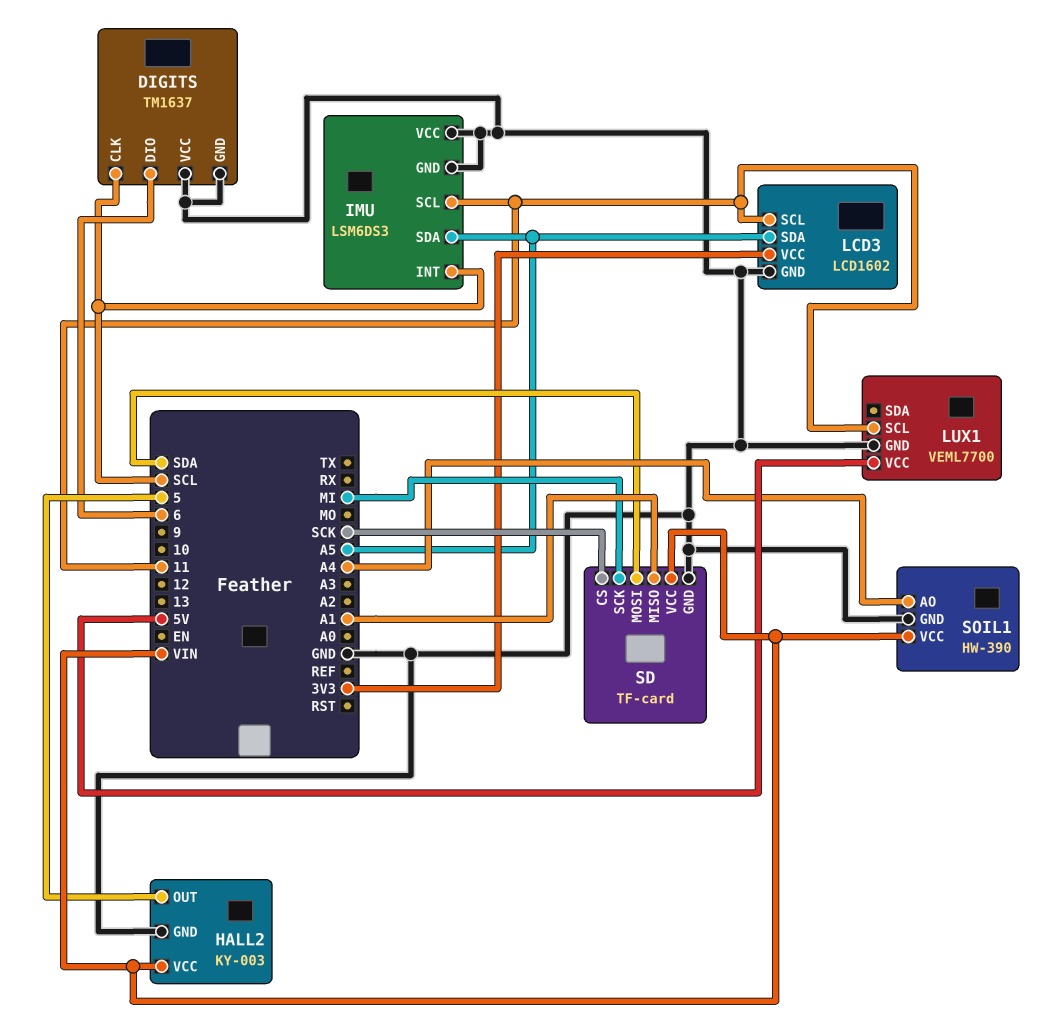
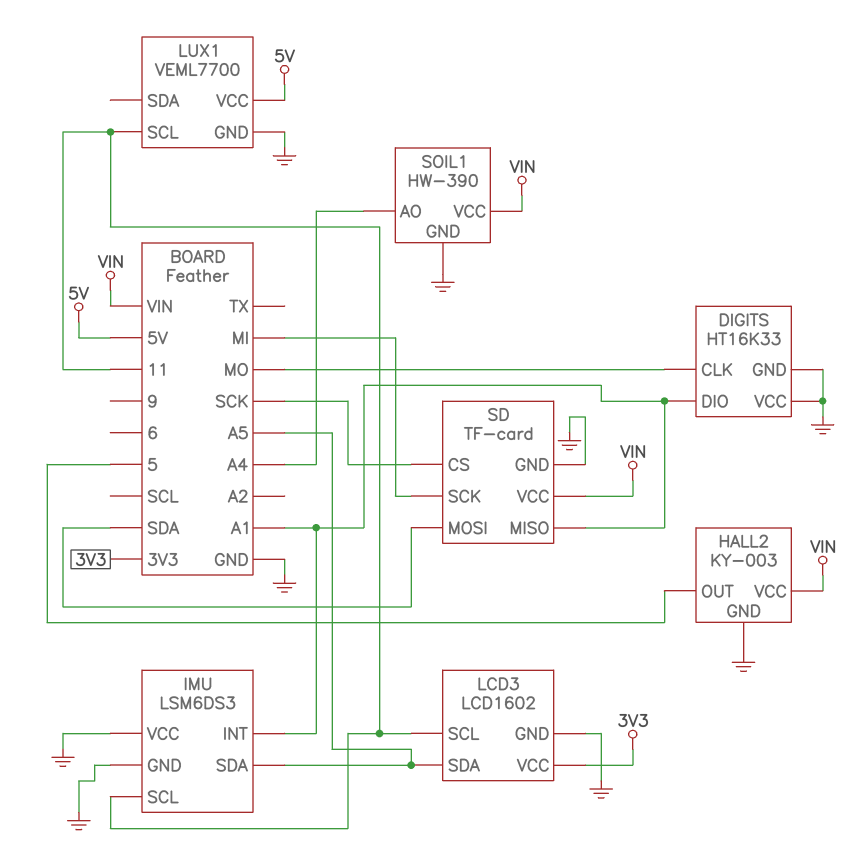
DIGITS: TM1637 -> HT16K33
DIGITS pin CLK: SCL -> MO
DIGITS pin DIO: 6 -> A1
IMU pin INT: SCL -> A1

